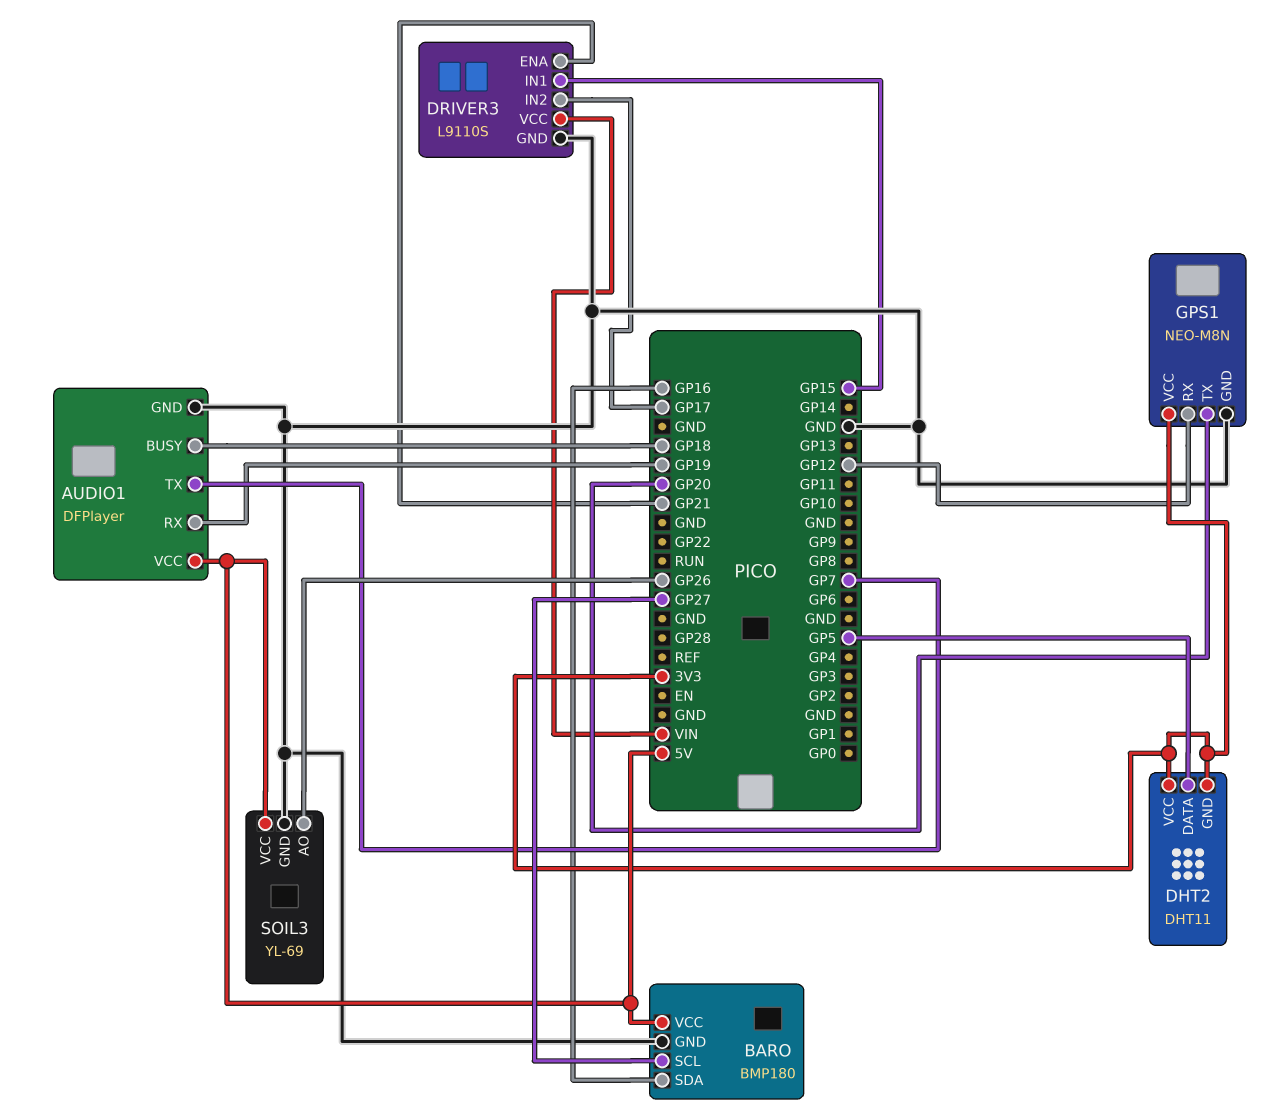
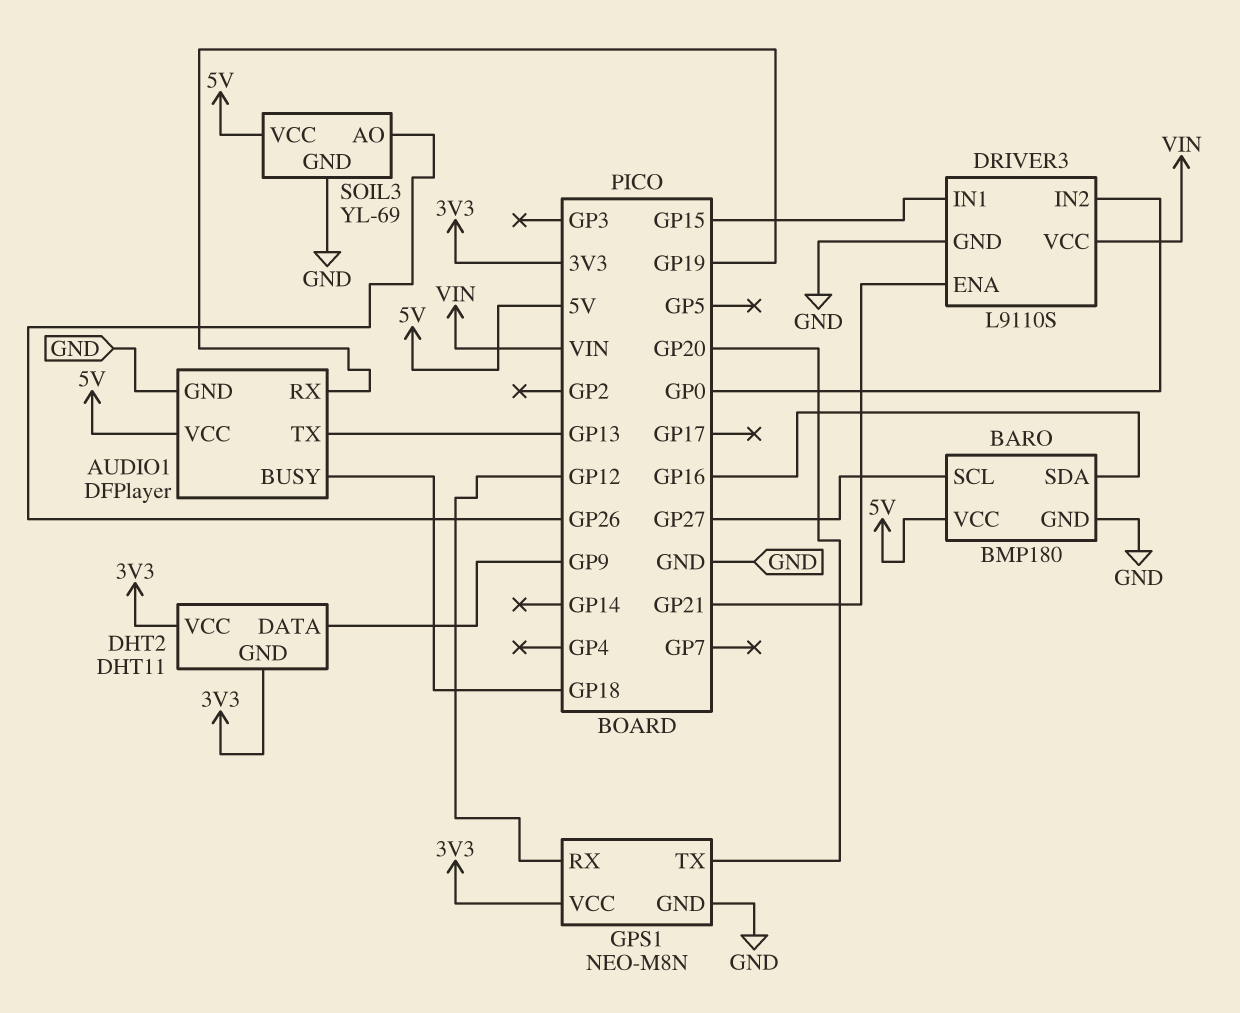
AUDIO1 pin TX: GP7 -> GP13
DHT2 pin DATA: GP5 -> GP9
DRIVER3 pin IN2: GP17 -> GP0

